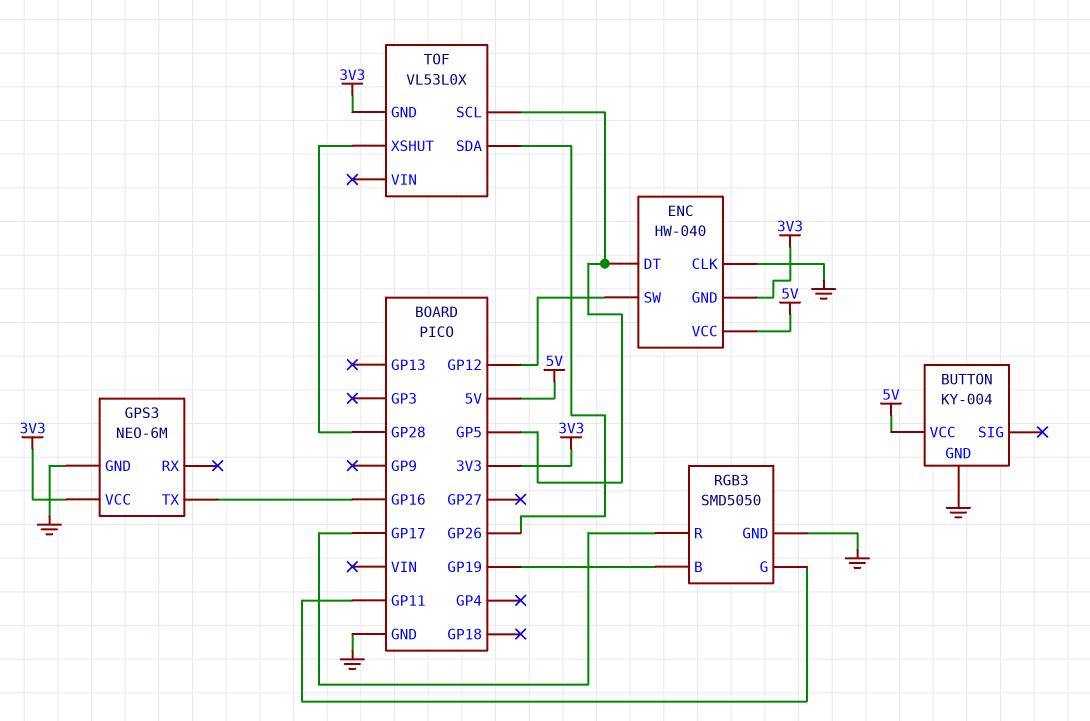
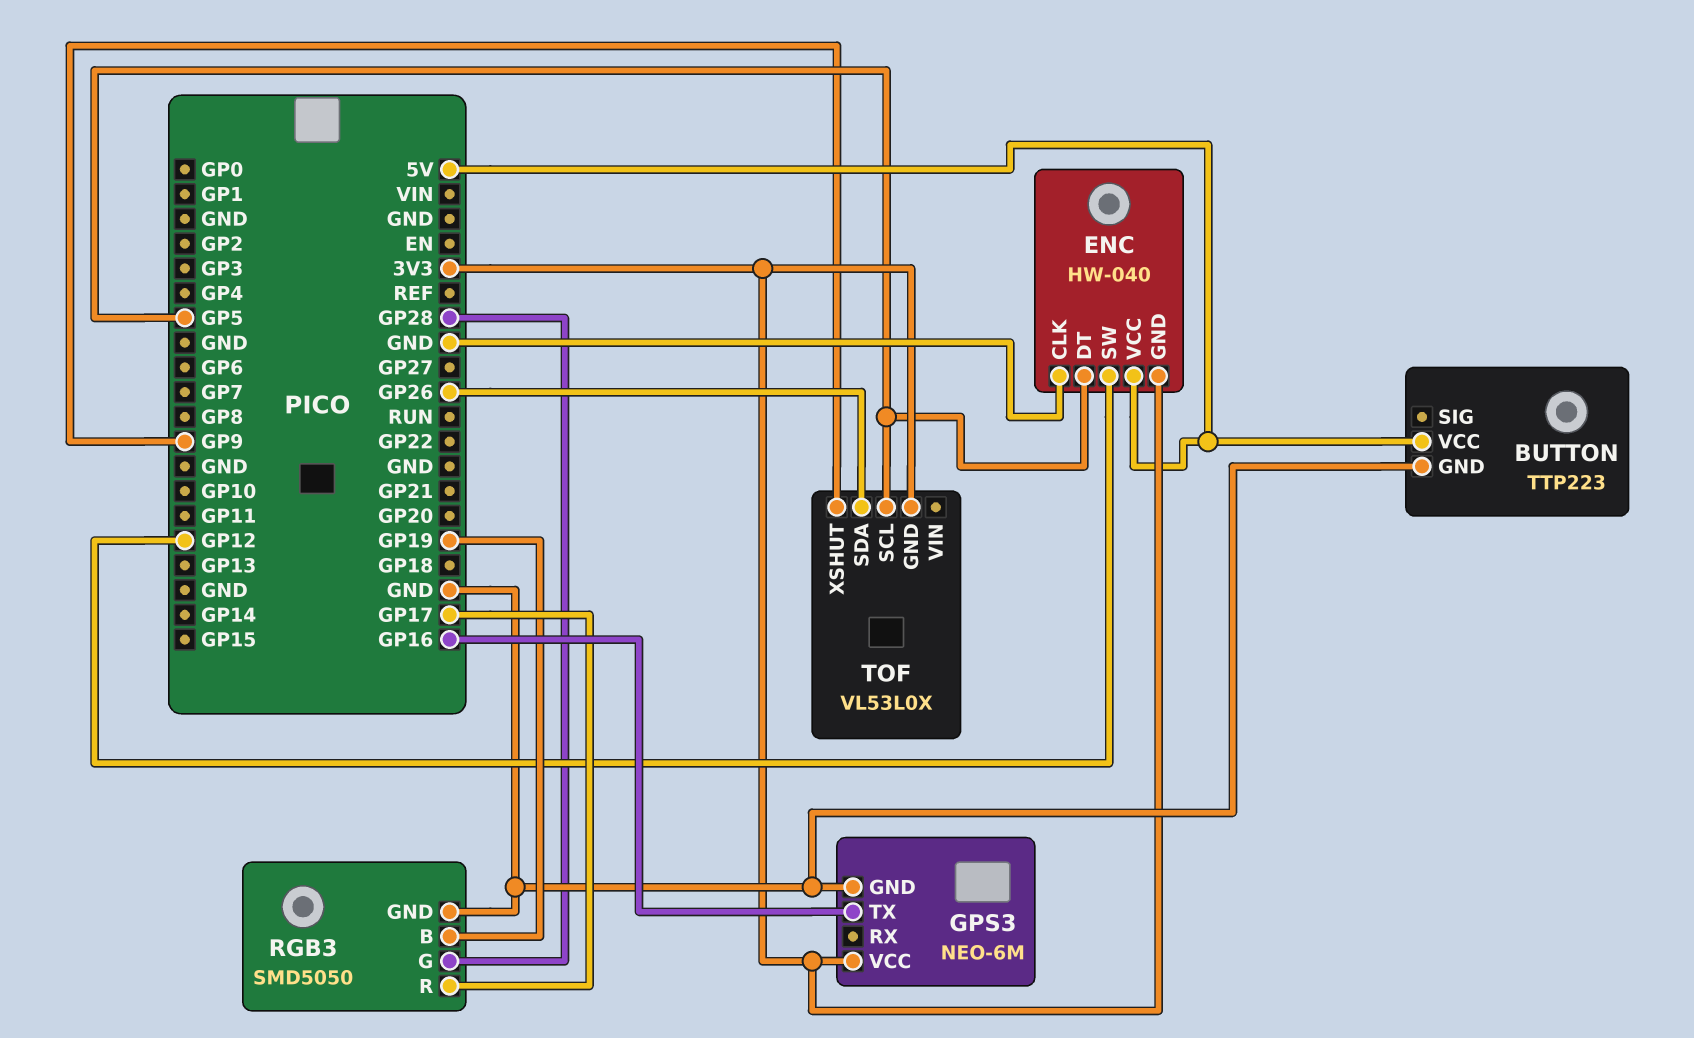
BUTTON: KY-004 -> TTP223
RGB3 pin G: GP11 -> GP28
TOF pin XSHUT: GP28 -> GP9

